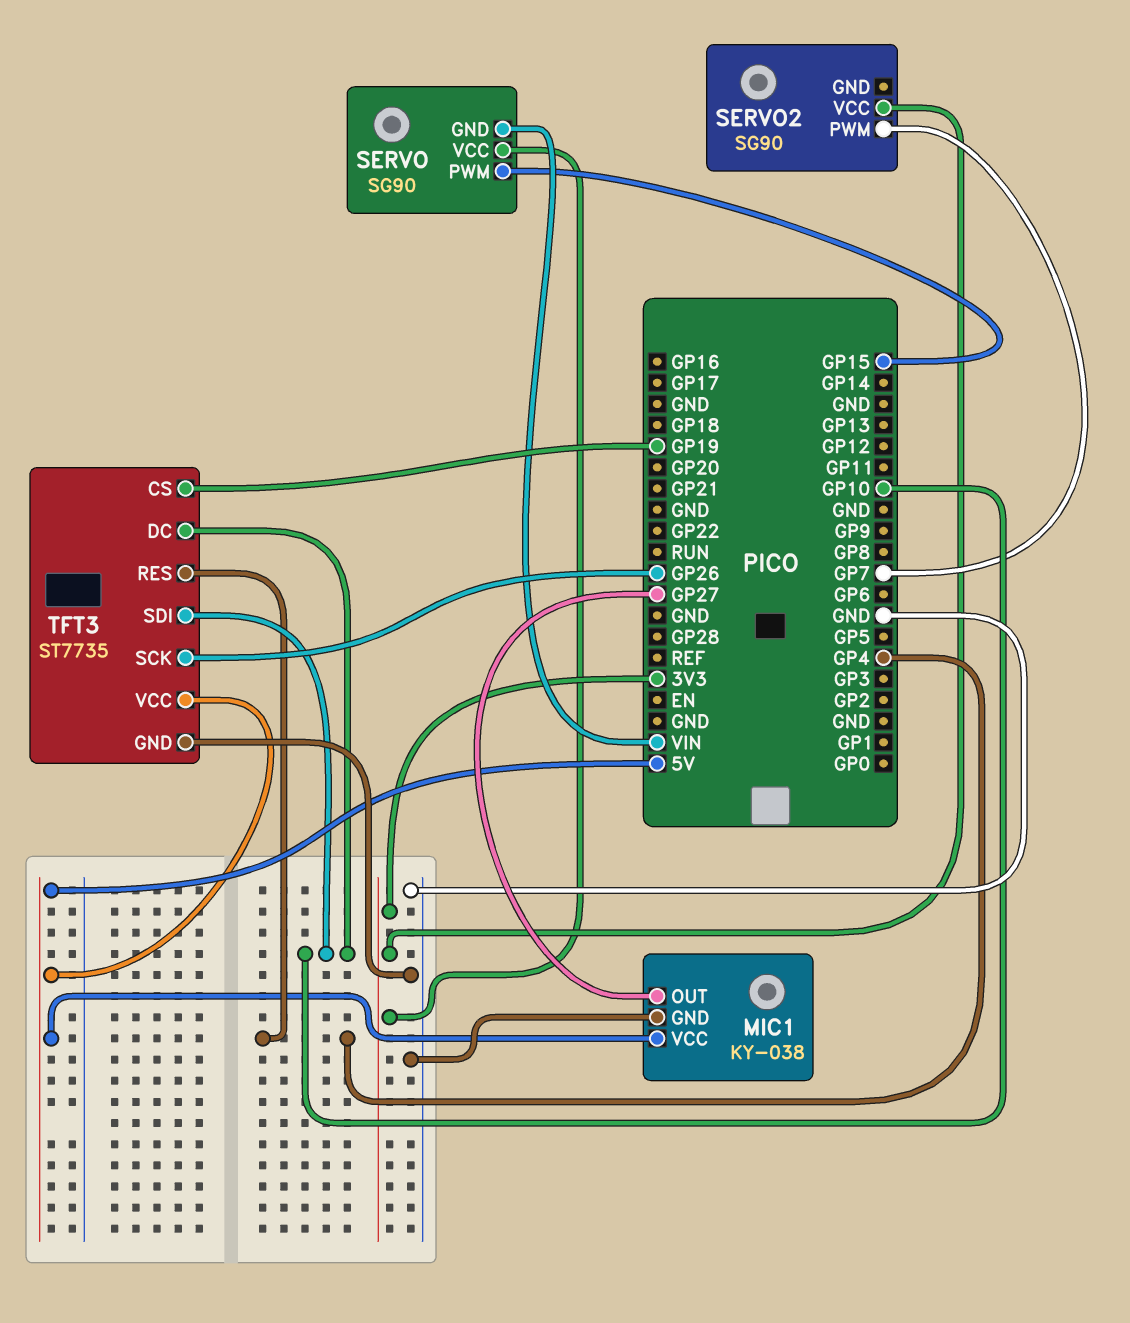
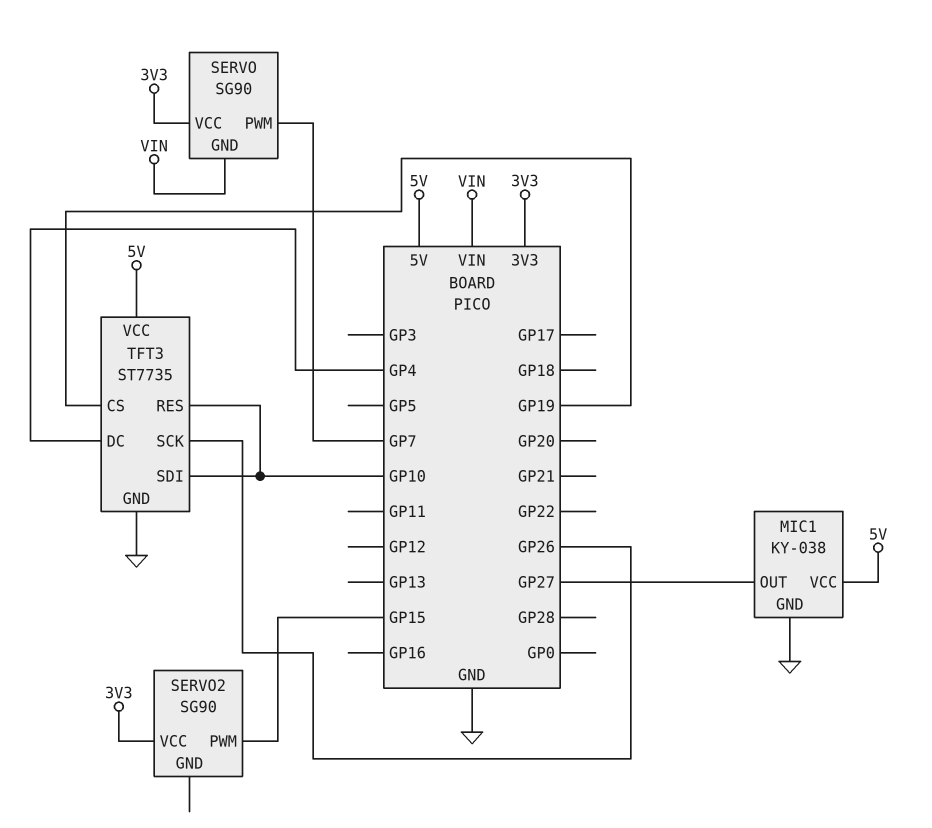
SERVO pin PWM: GP15 -> GP7
SERVO2 pin PWM: GP7 -> GP15
TFT3 pin DC: GP10 -> GP4
TFT3 pin RES: GP4 -> GP10

